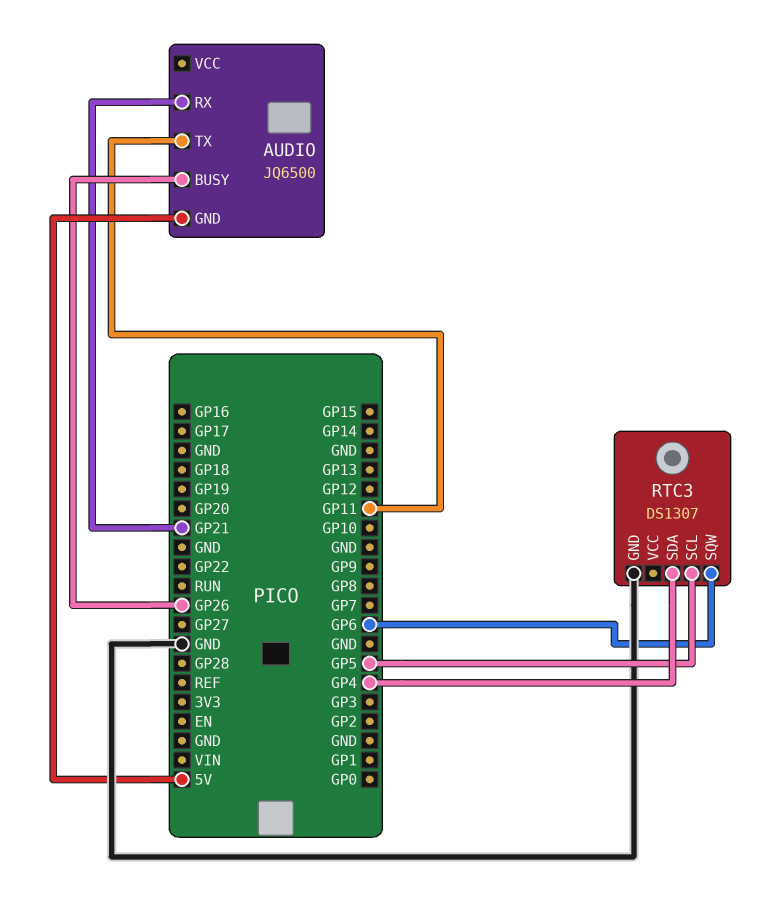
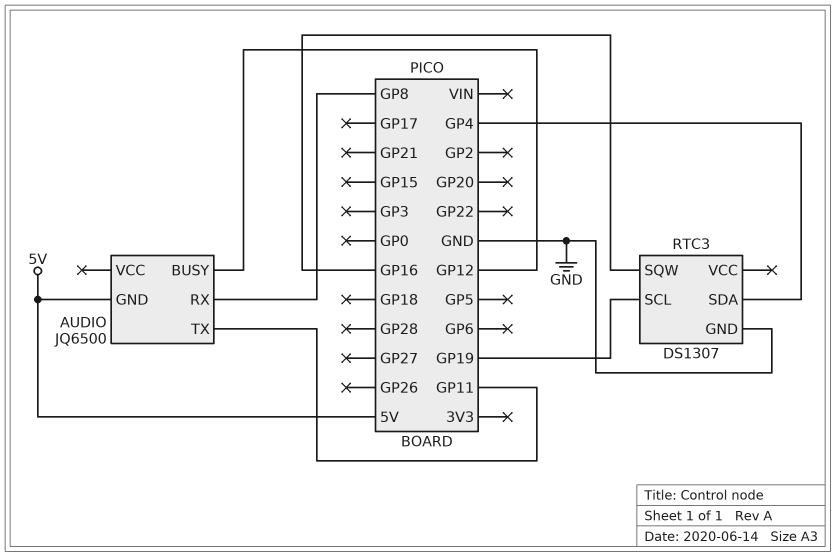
AUDIO pin BUSY: GP26 -> GP12
AUDIO pin RX: GP21 -> GP8
RTC3 pin SCL: GP5 -> GP19
RTC3 pin SQW: GP6 -> GP16

